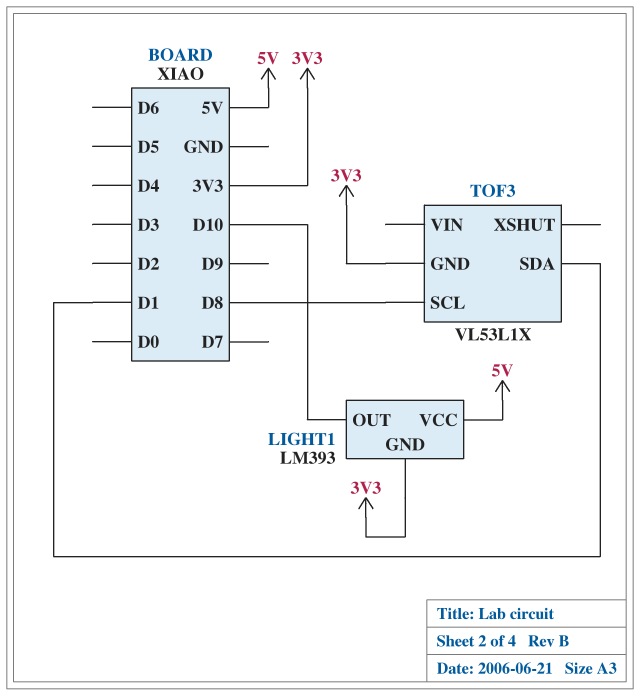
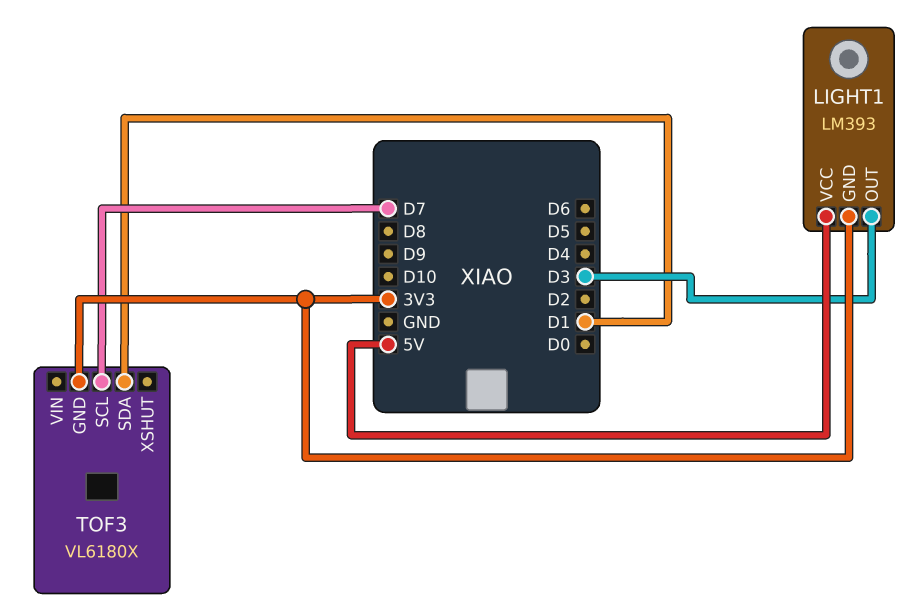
LIGHT1 pin OUT: D10 -> D3
TOF3: VL53L1X -> VL6180X
TOF3 pin SCL: D8 -> D7

